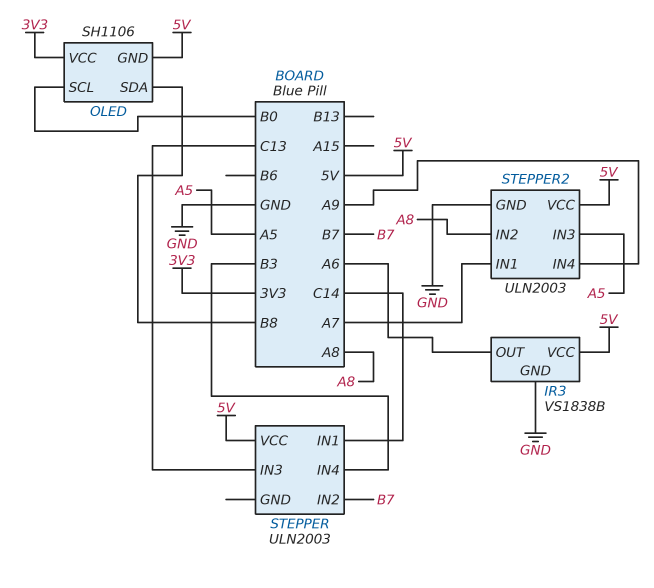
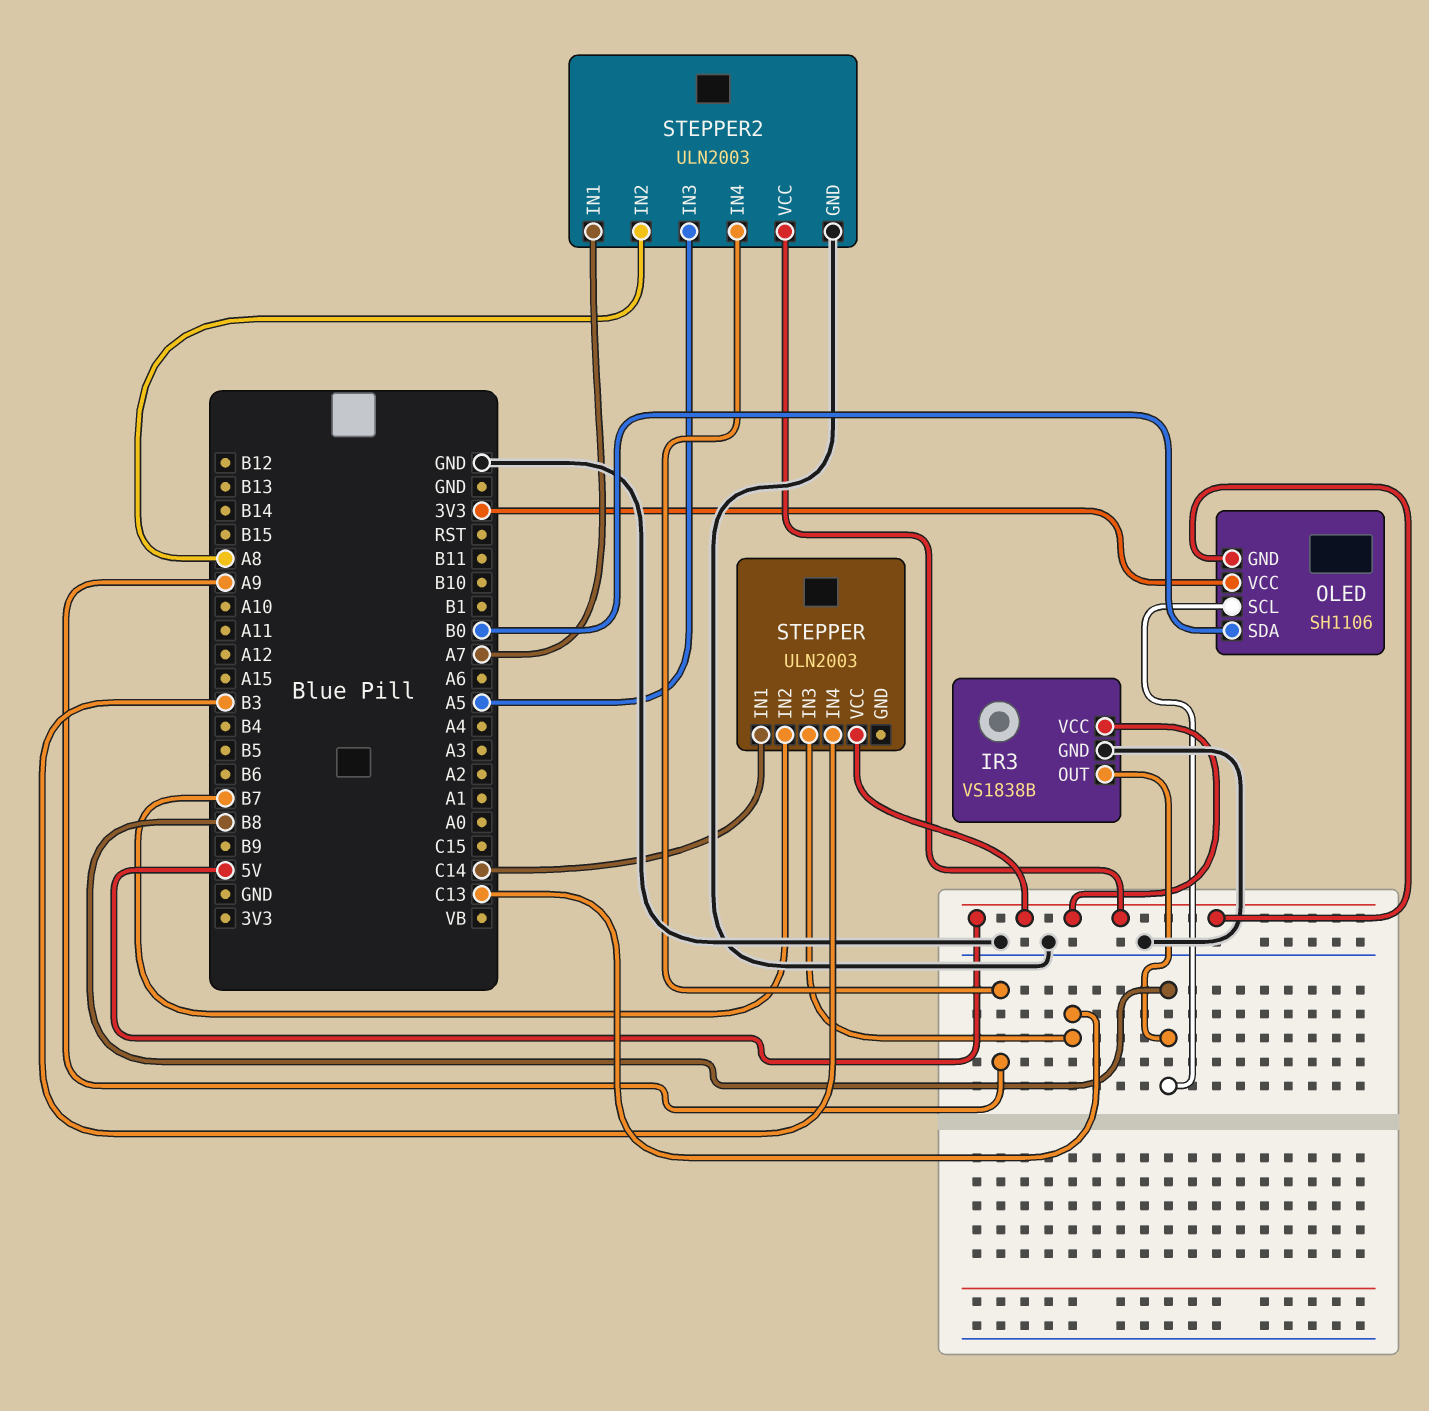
IR3 pin OUT: A6 -> B8
OLED pin SCL: B0 -> B8
OLED pin SDA: B8 -> B0

